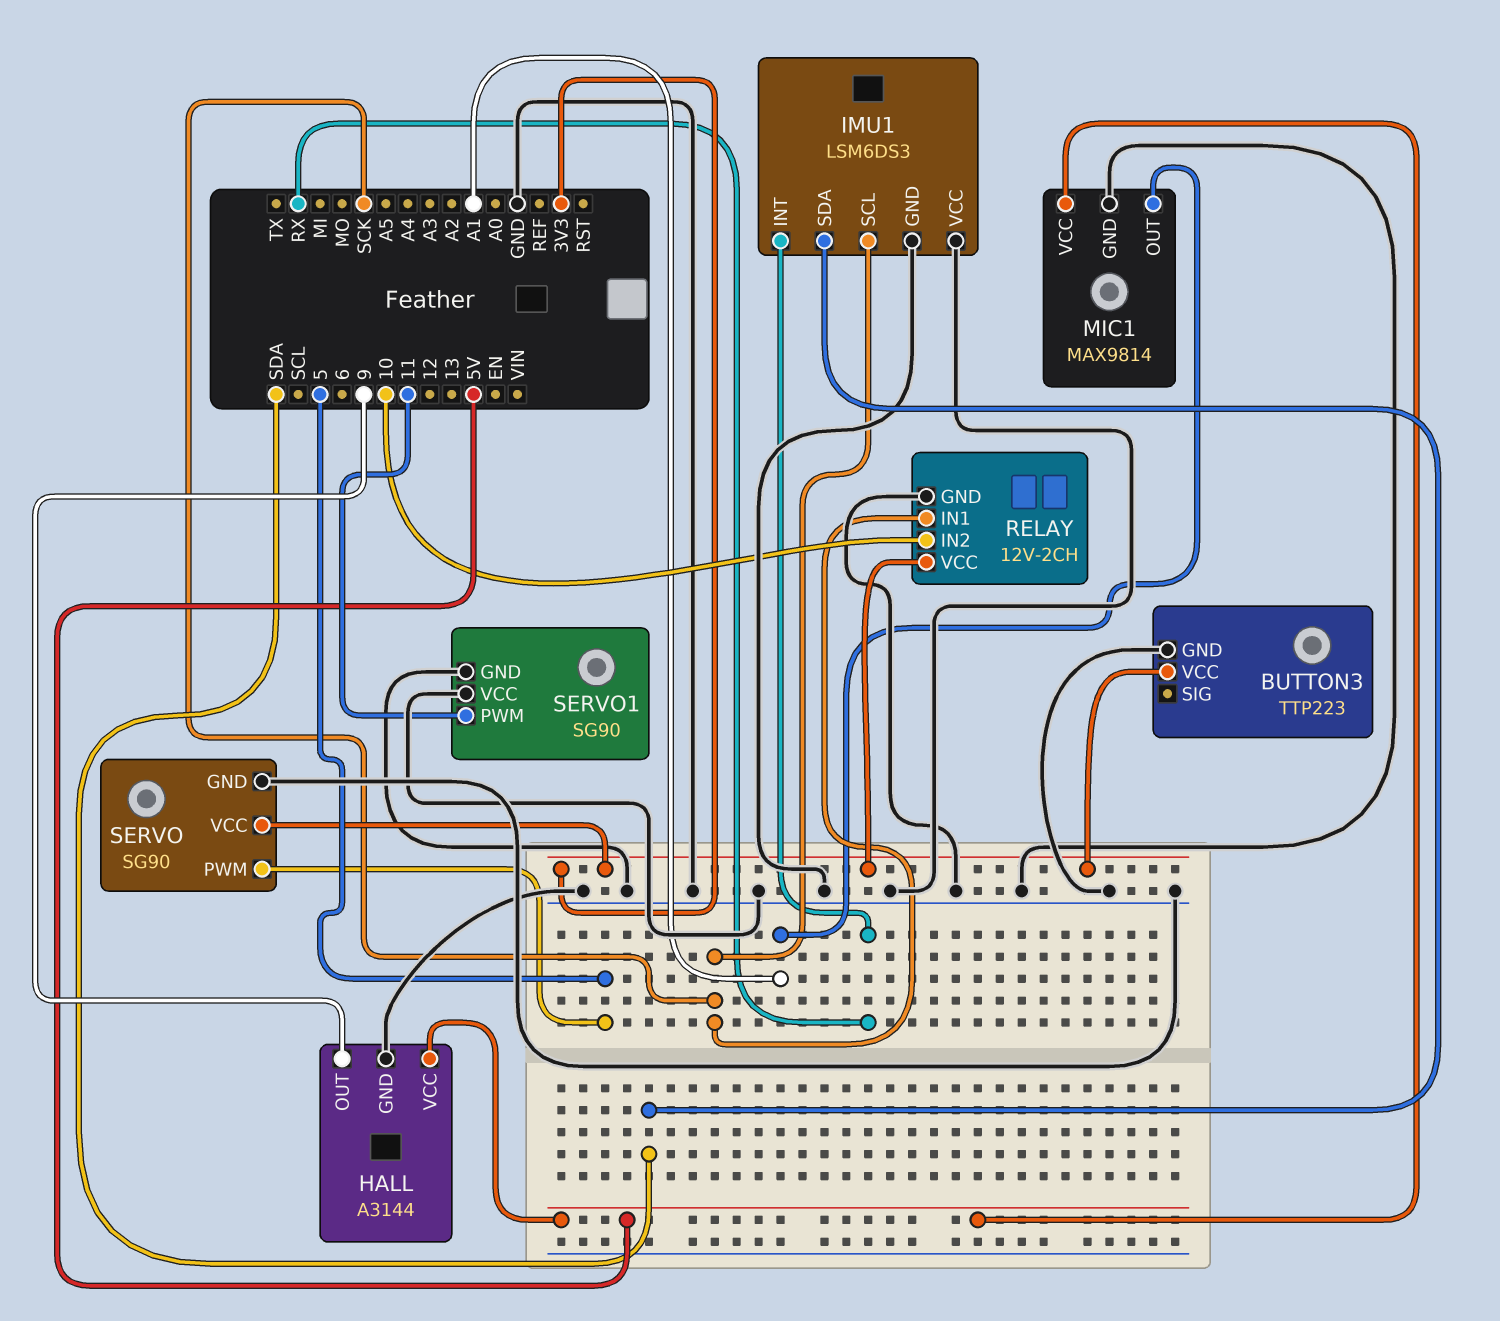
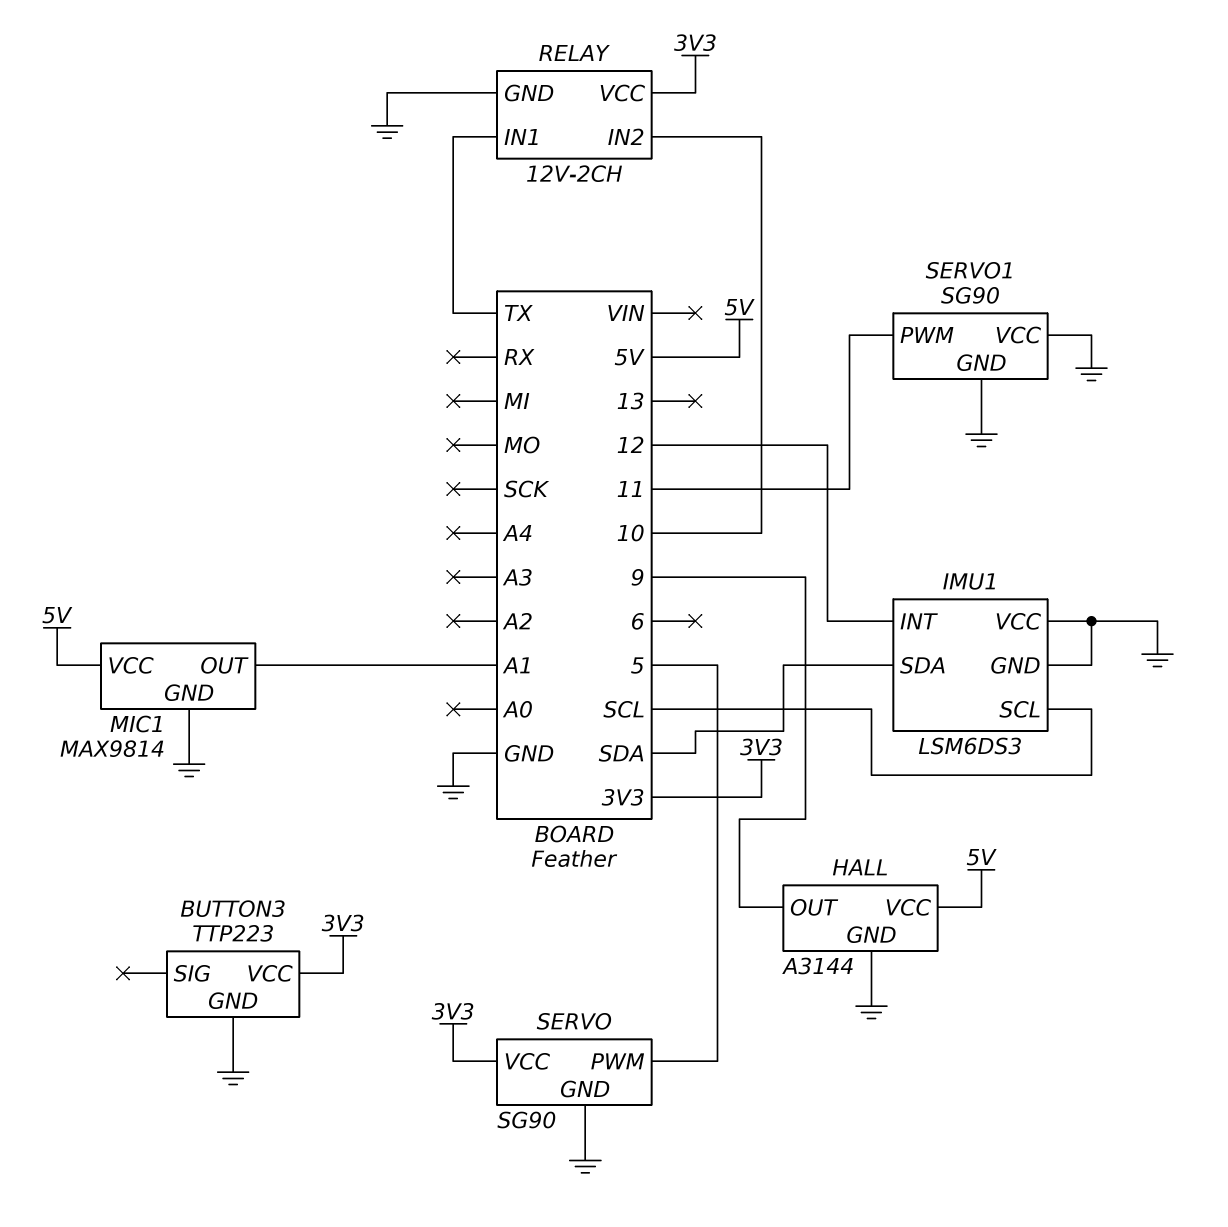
IMU1 pin INT: RX -> 12
IMU1 pin SCL: SCK -> SCL
RELAY pin IN1: SCK -> TX

